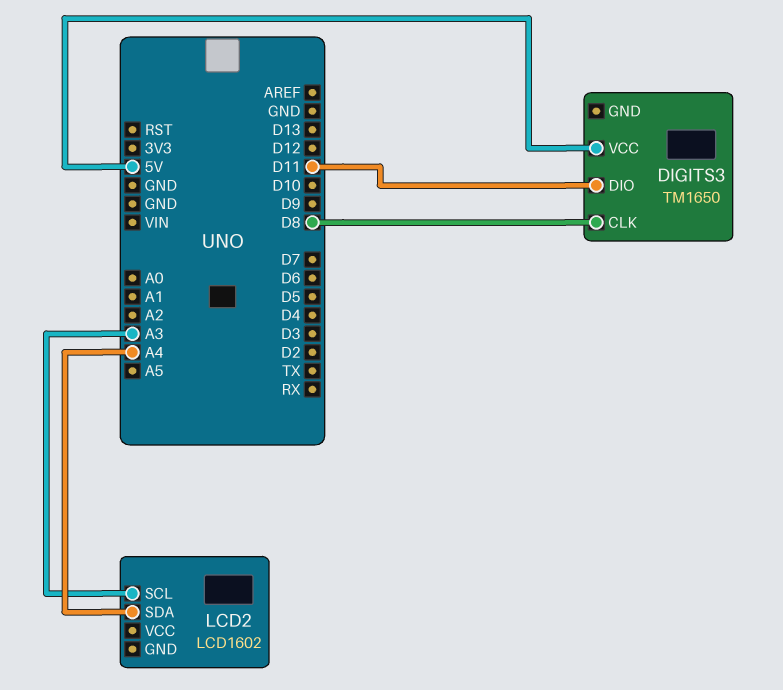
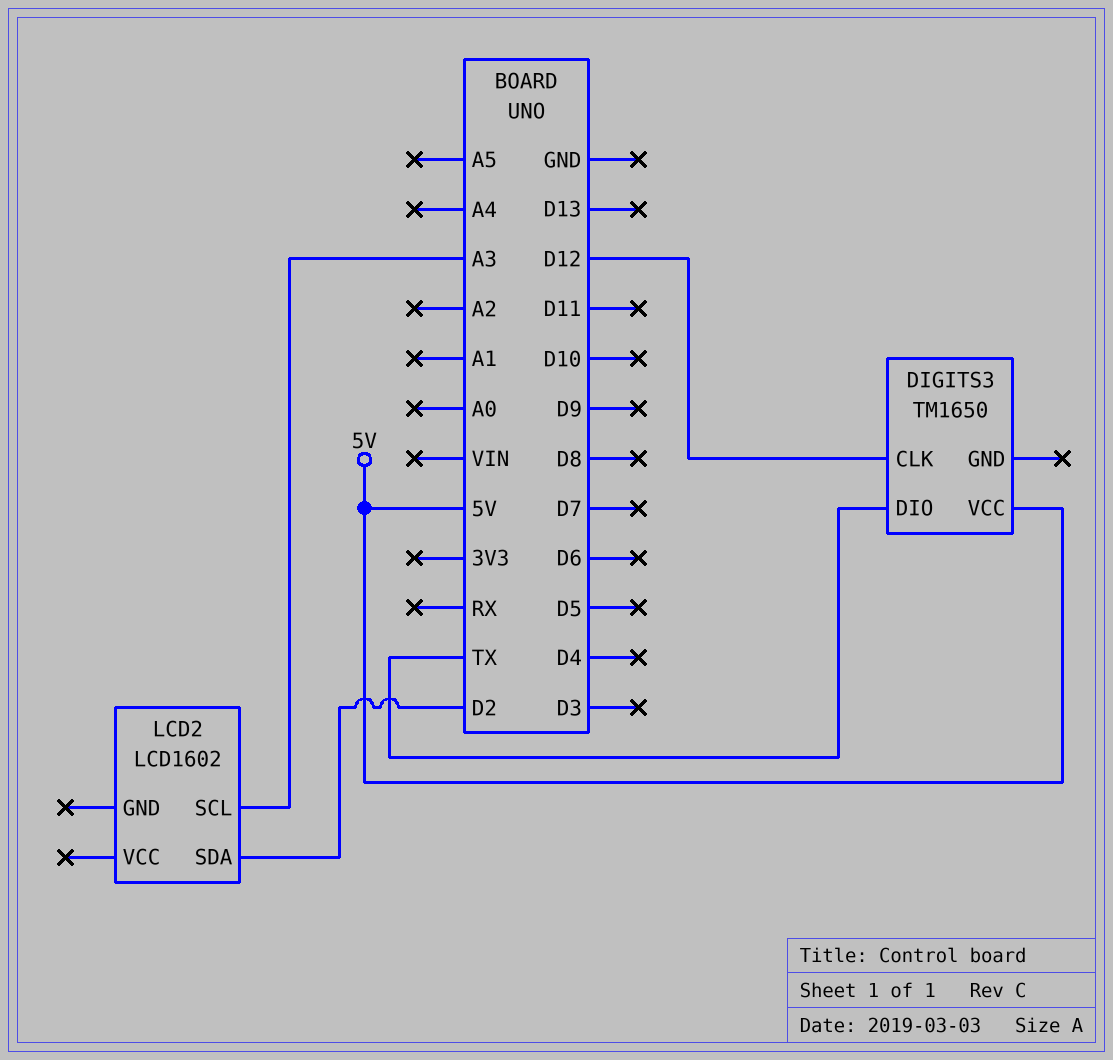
DIGITS3 pin CLK: D8 -> D12
DIGITS3 pin DIO: D11 -> TX
LCD2 pin SDA: A4 -> D2

